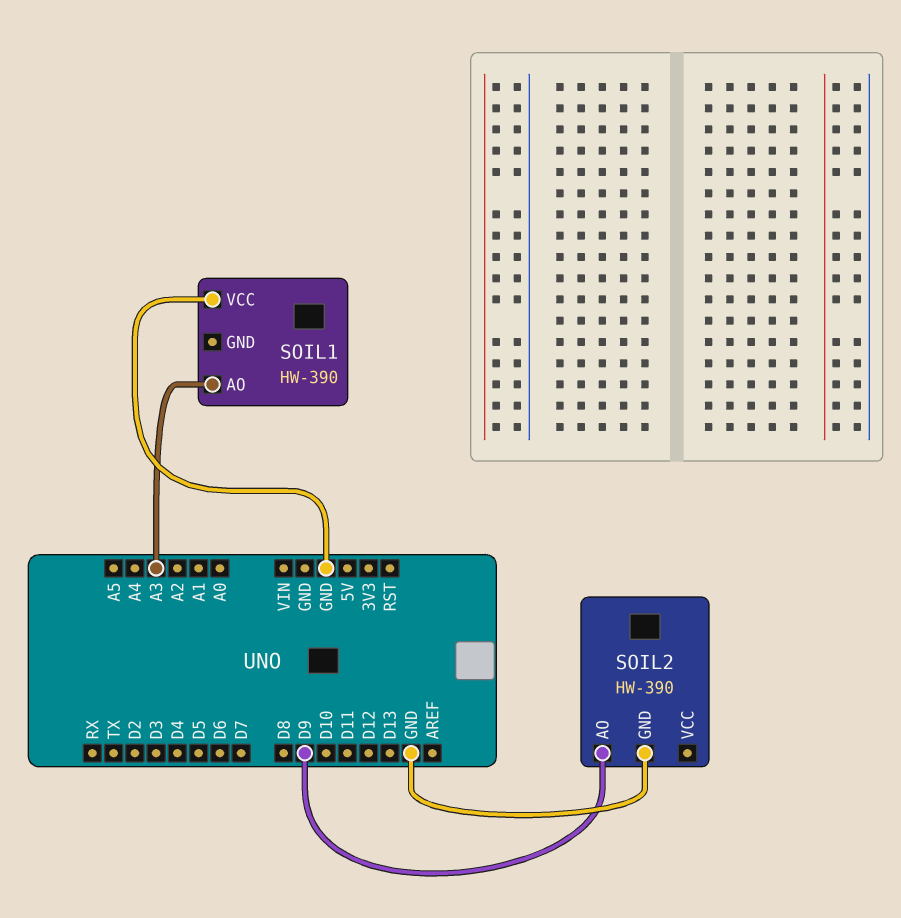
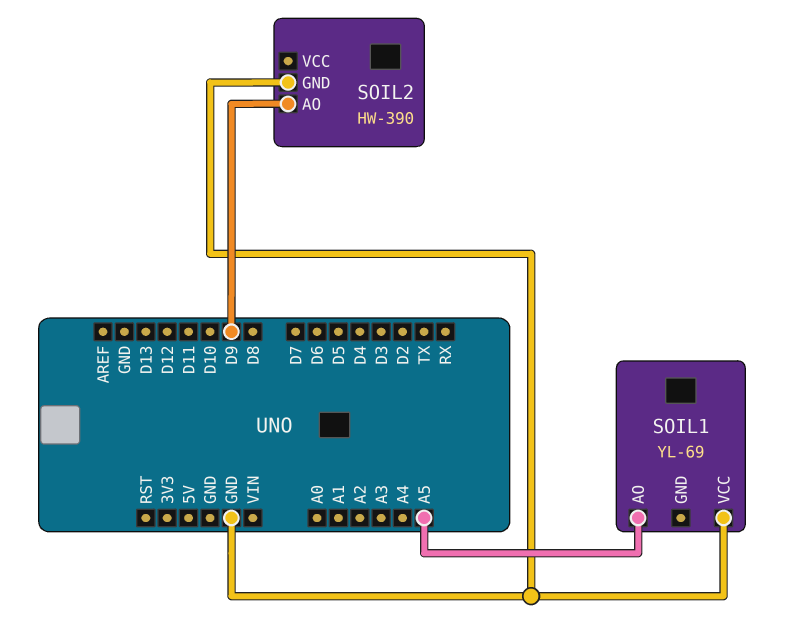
SOIL1: HW-390 -> YL-69
SOIL1 pin AO: A3 -> A5

